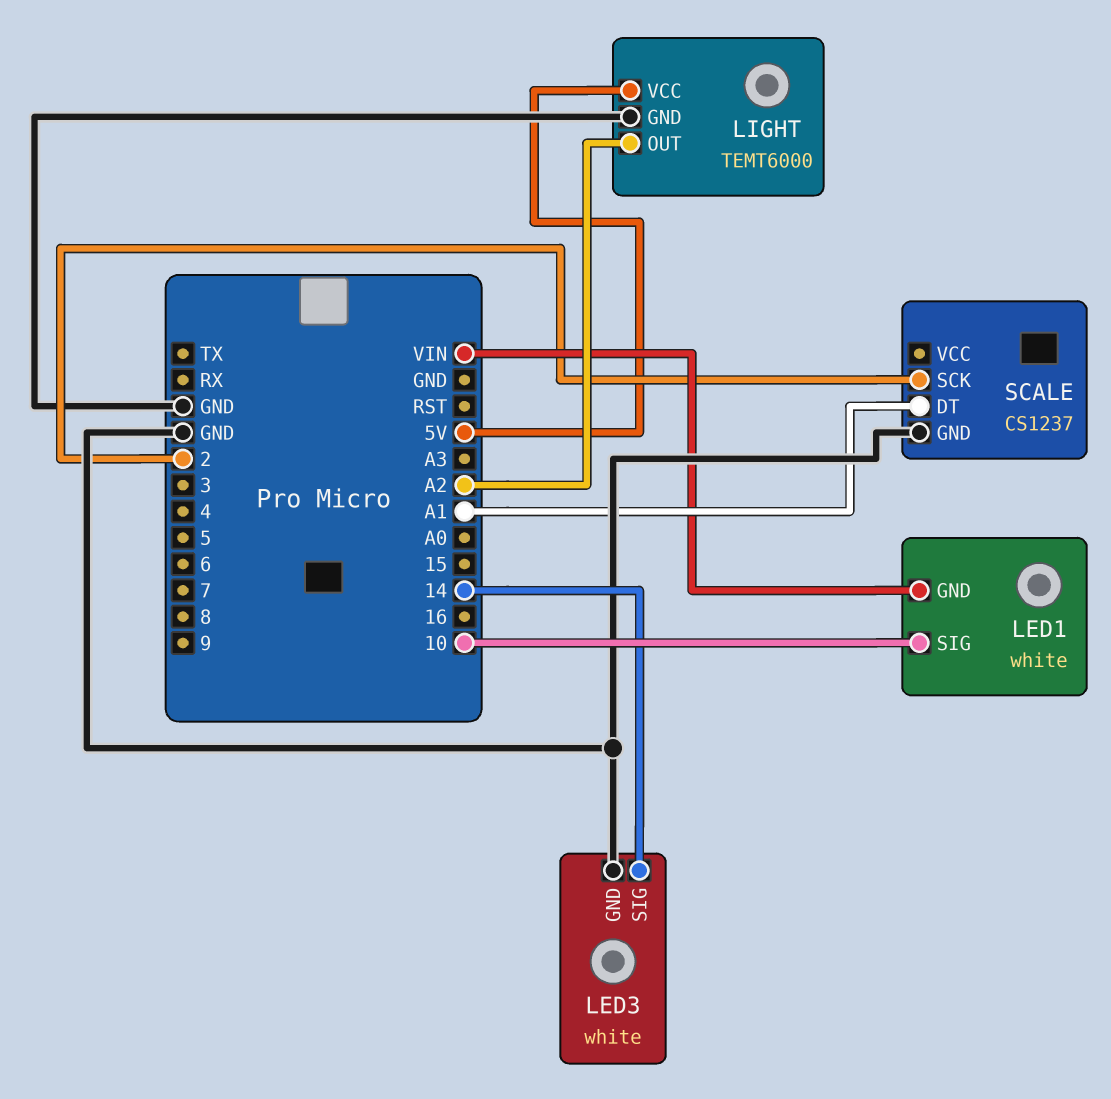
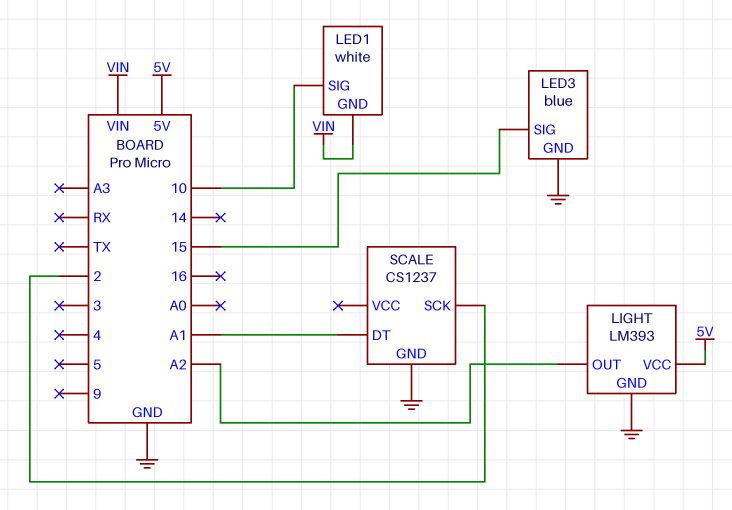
LED3: white -> blue
LED3 pin SIG: 14 -> 15
LIGHT: TEMT6000 -> LM393

